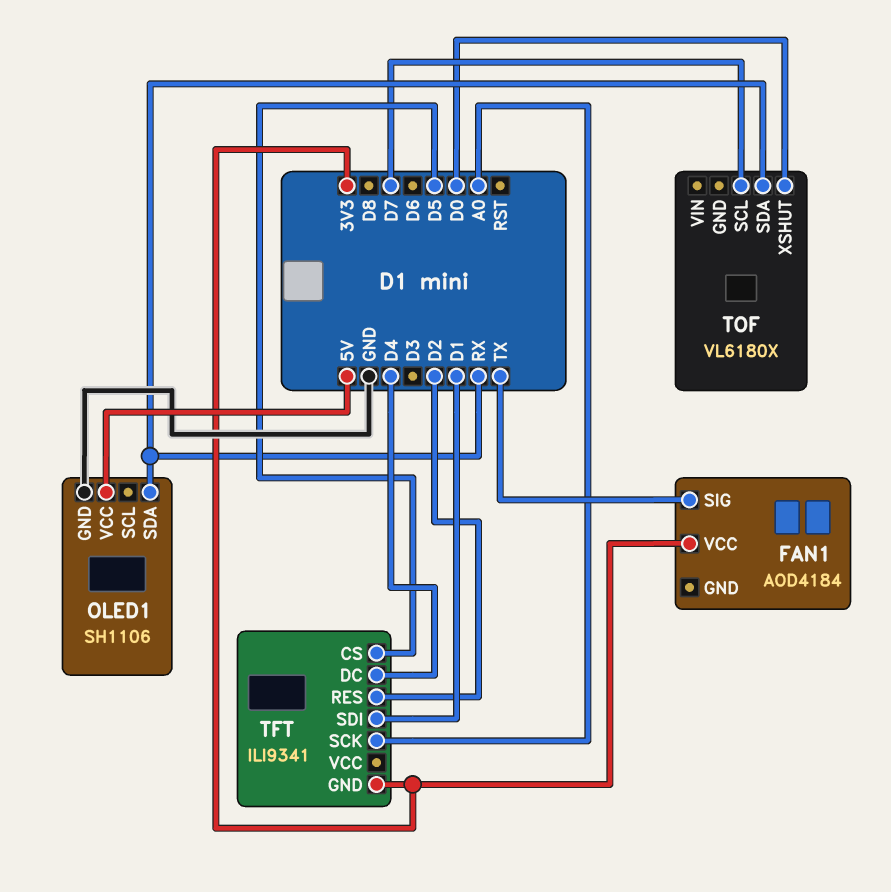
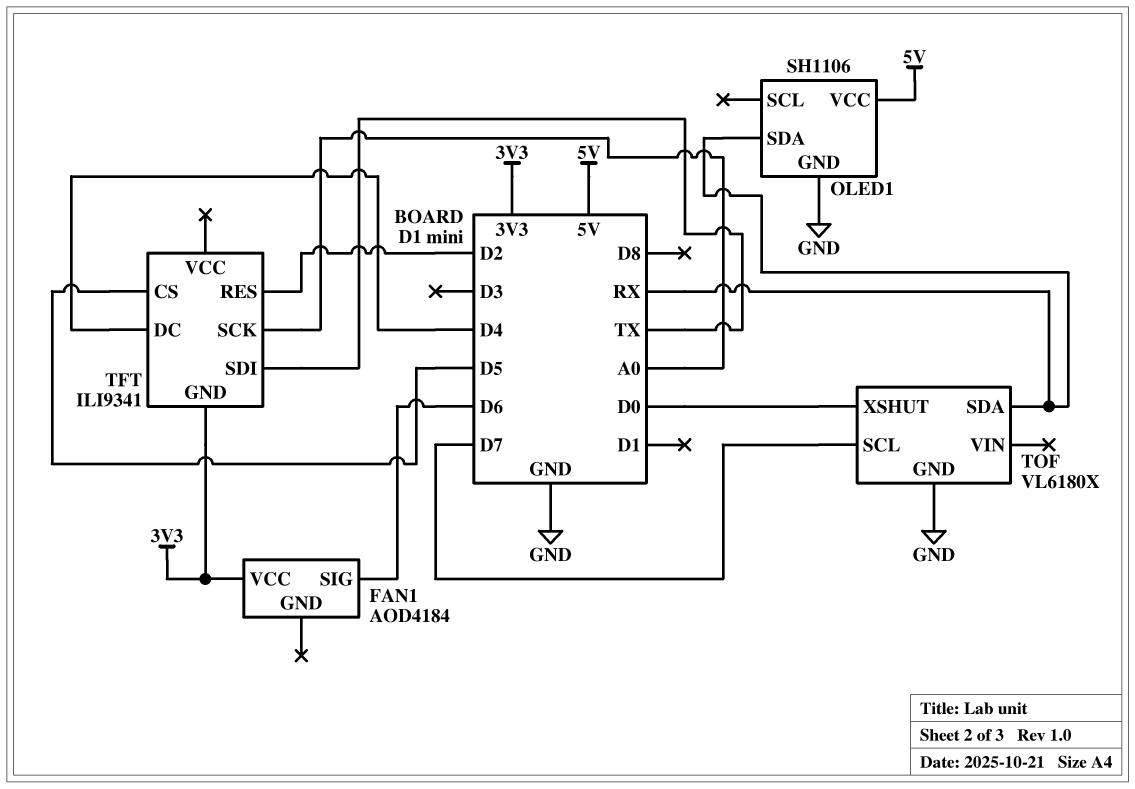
FAN1 pin SIG: TX -> D6
TFT pin SDI: D1 -> TX
TOF pin GND: none -> GND

